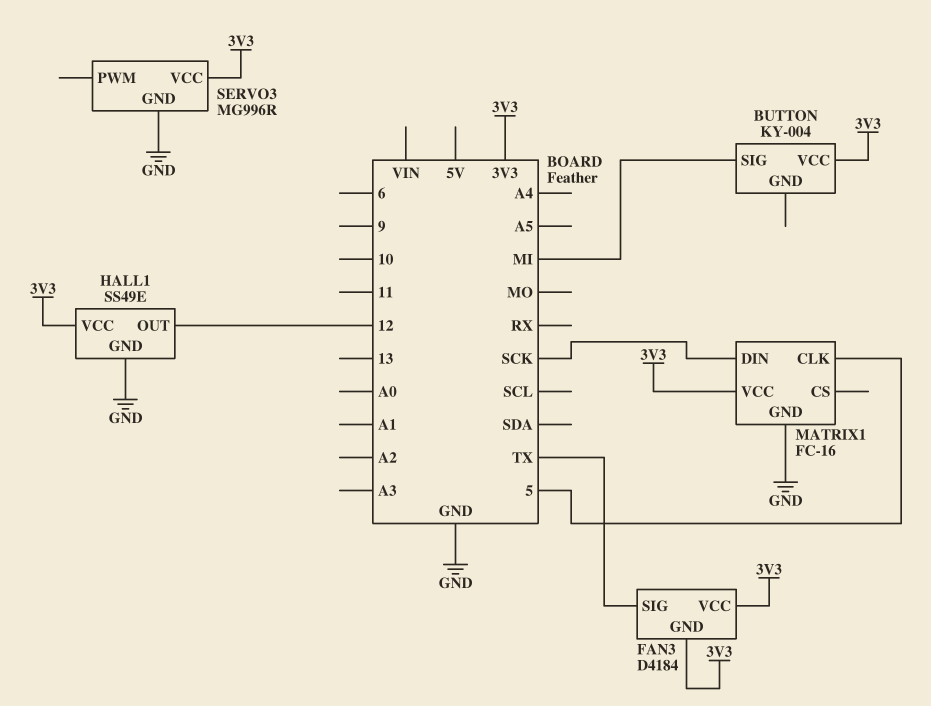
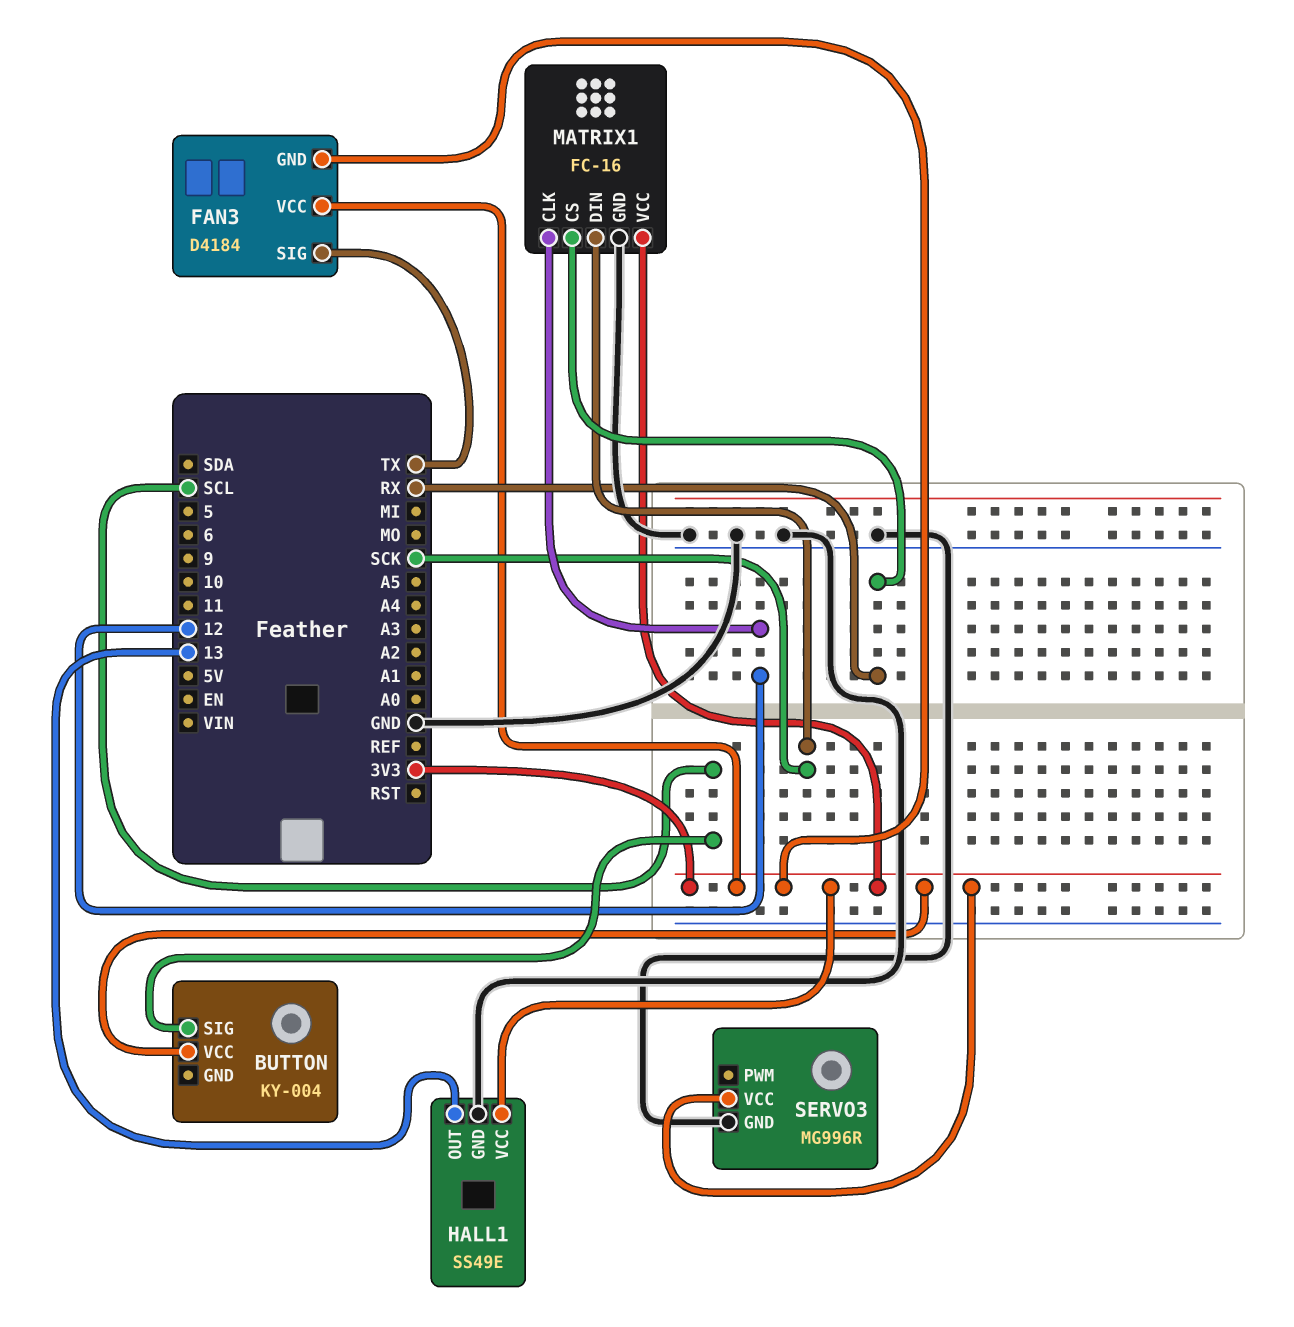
BUTTON pin SIG: MI -> SCL
HALL1 pin OUT: 12 -> 13
MATRIX1 pin CLK: 5 -> 12
MATRIX1 pin CS: none -> RX

